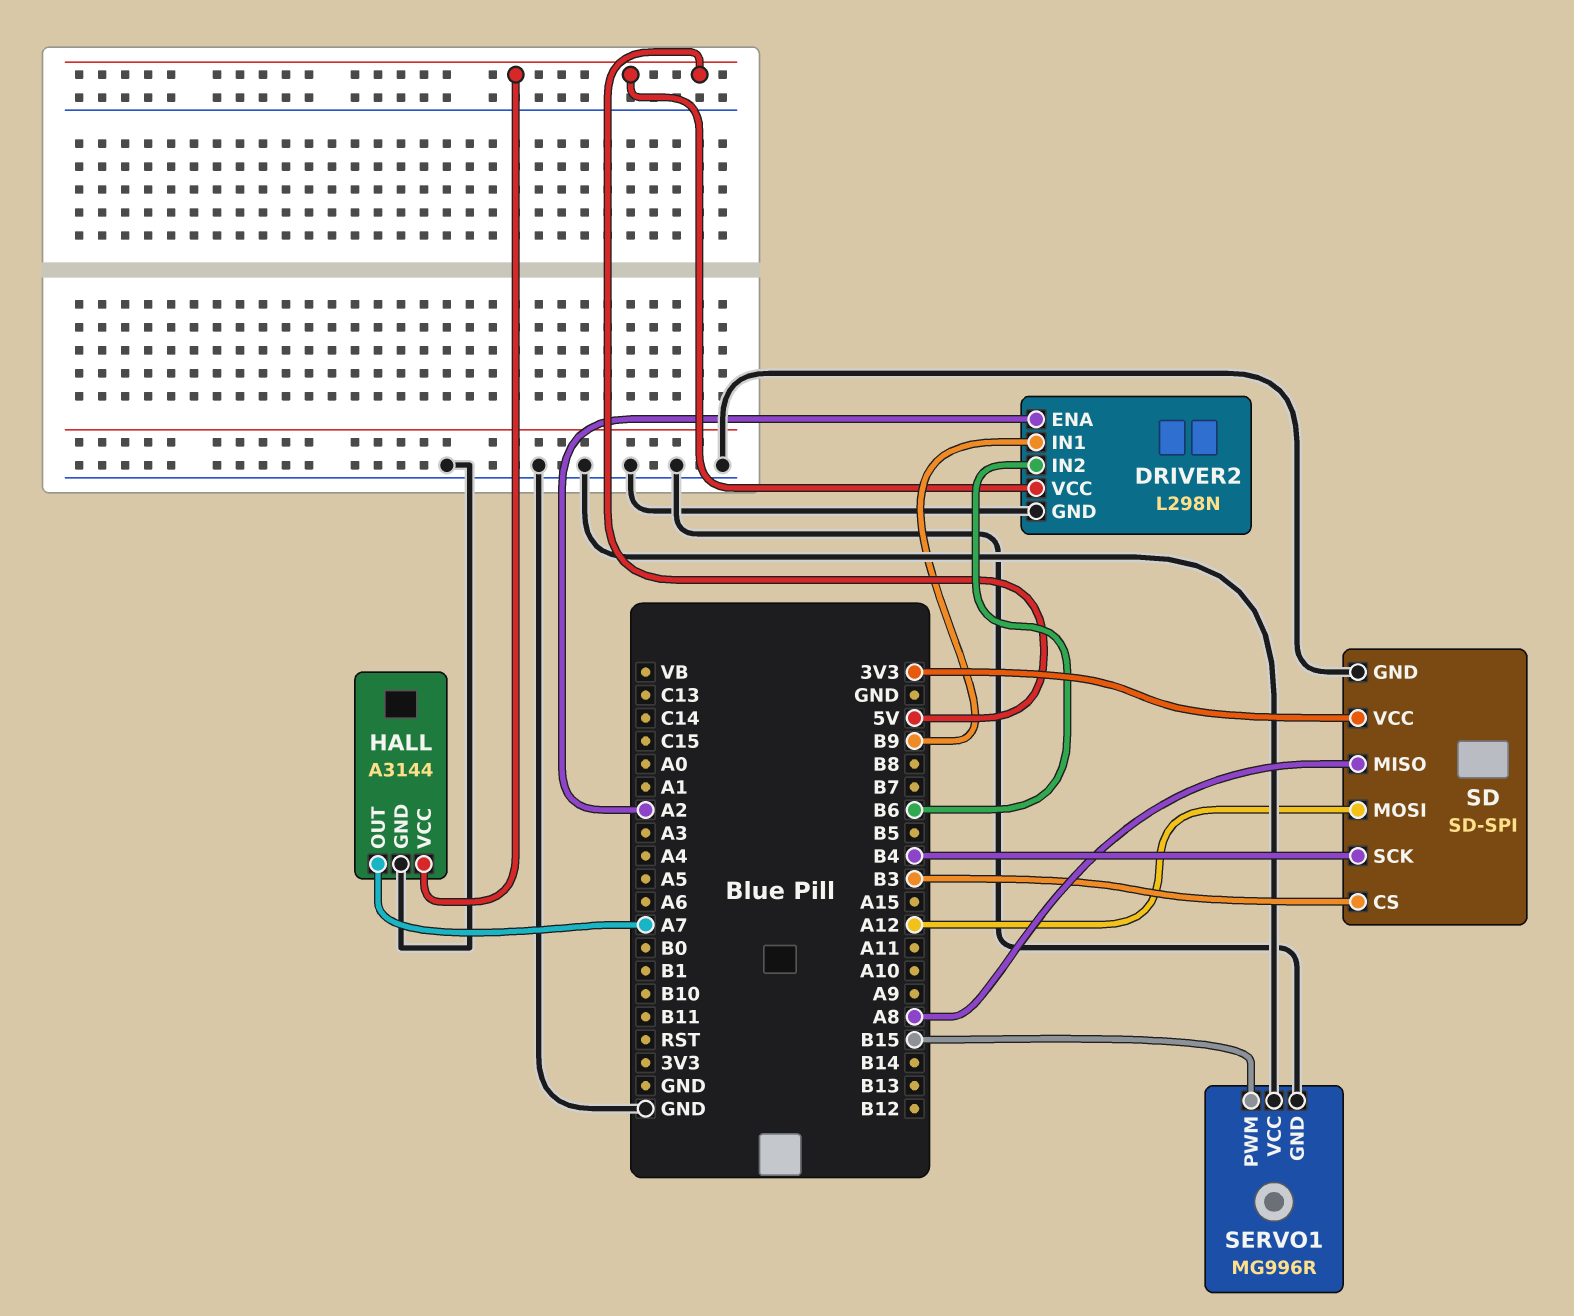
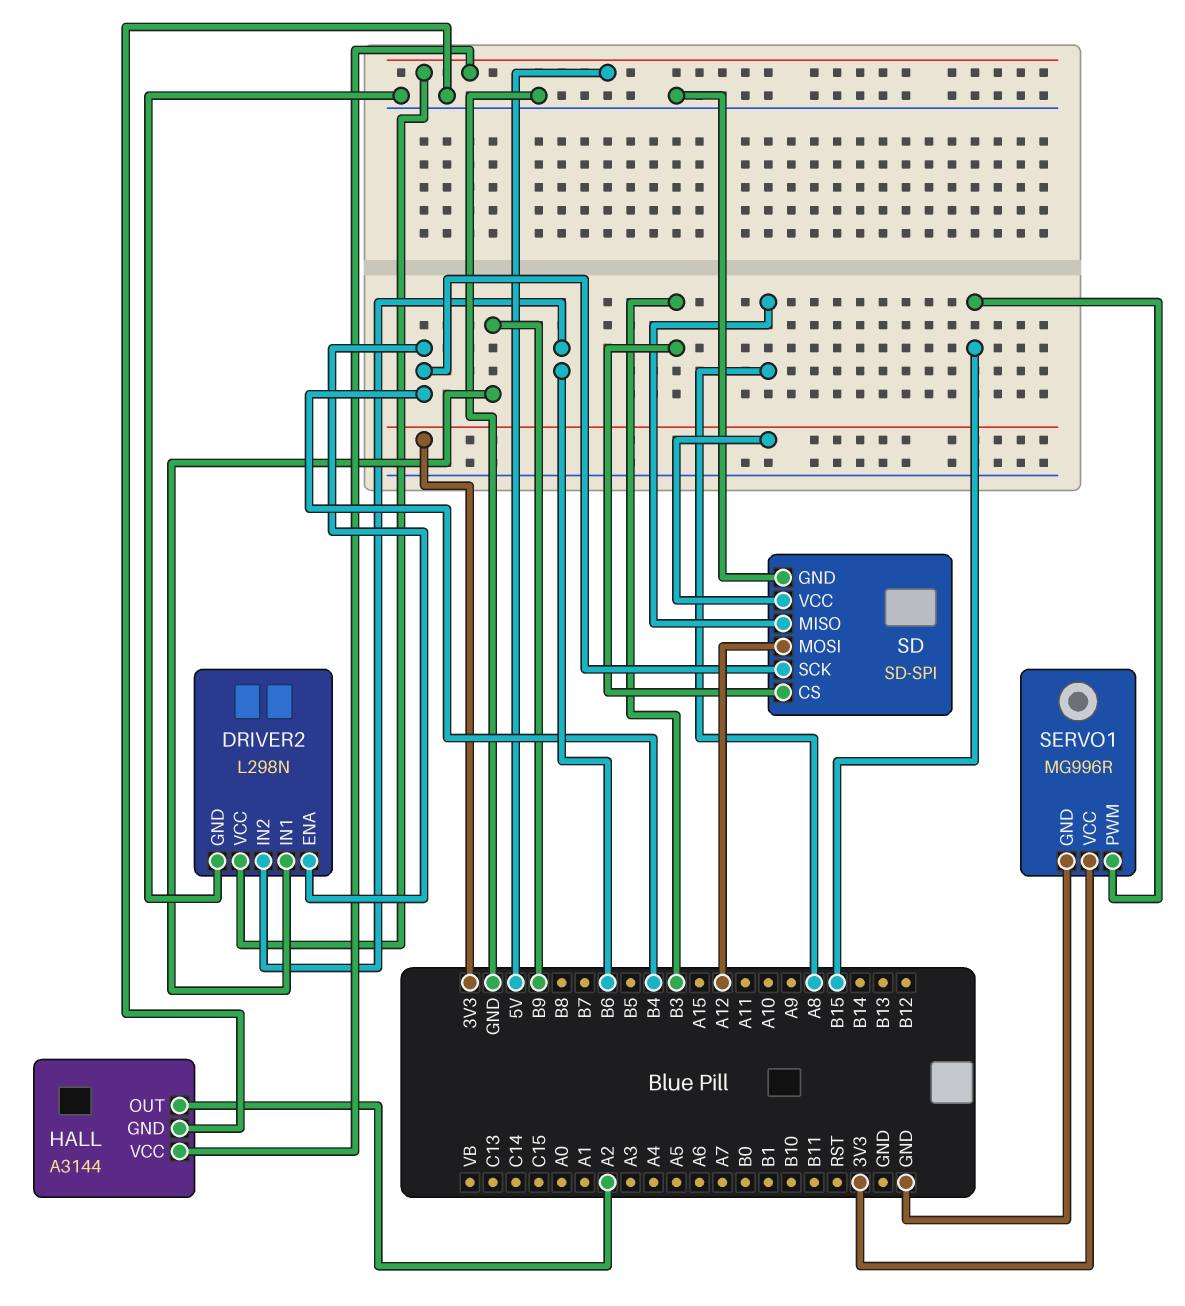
DRIVER2 pin ENA: A2 -> B4
HALL pin OUT: A7 -> A2
SERVO1 pin VCC: GND -> 3V3

